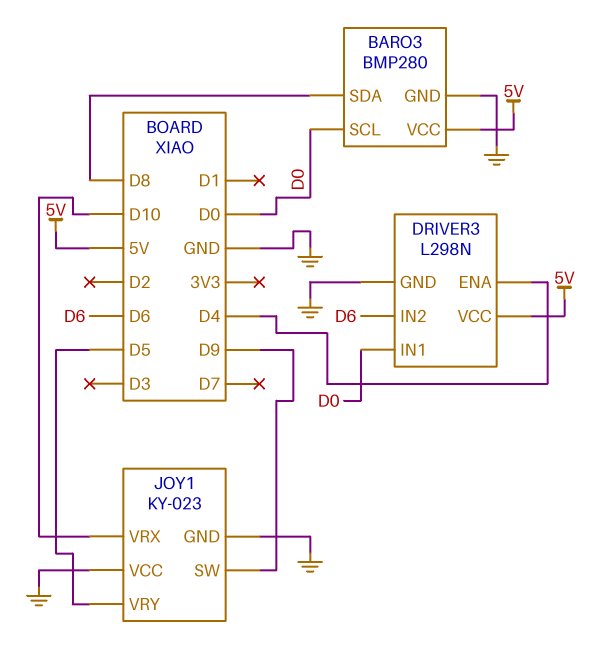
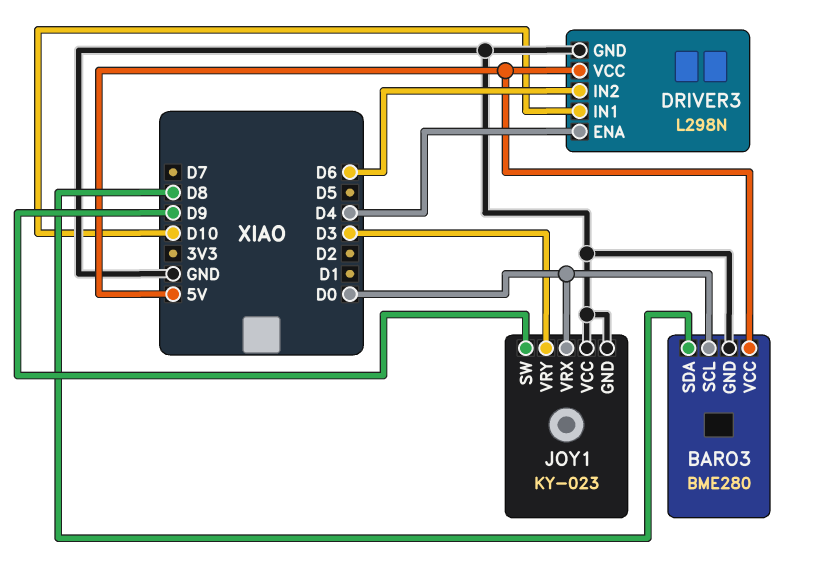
BARO3: BMP280 -> BME280
DRIVER3 pin IN1: D0 -> D10
JOY1 pin VRX: D10 -> D0
JOY1 pin VRY: D5 -> D3

